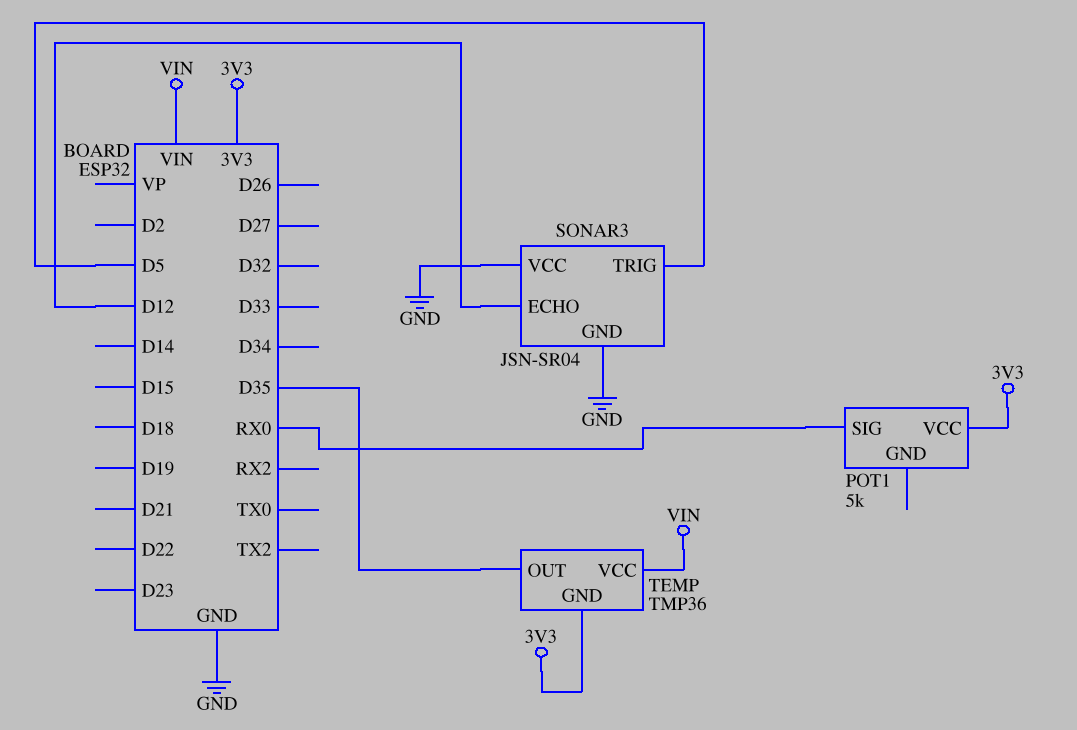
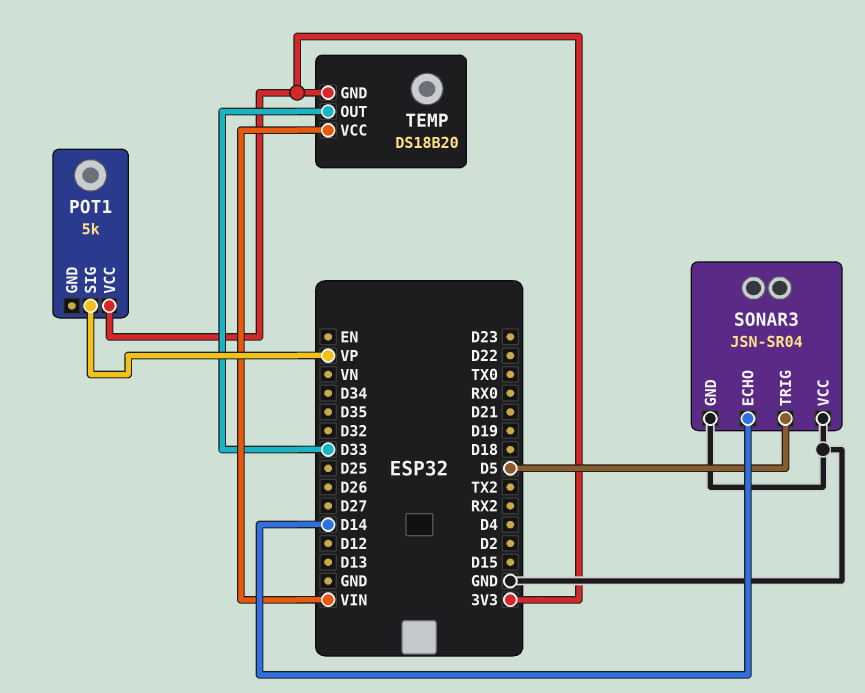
POT1 pin SIG: RX0 -> VP
SONAR3 pin ECHO: D12 -> D14
TEMP: TMP36 -> DS18B20
TEMP pin OUT: D35 -> D33

